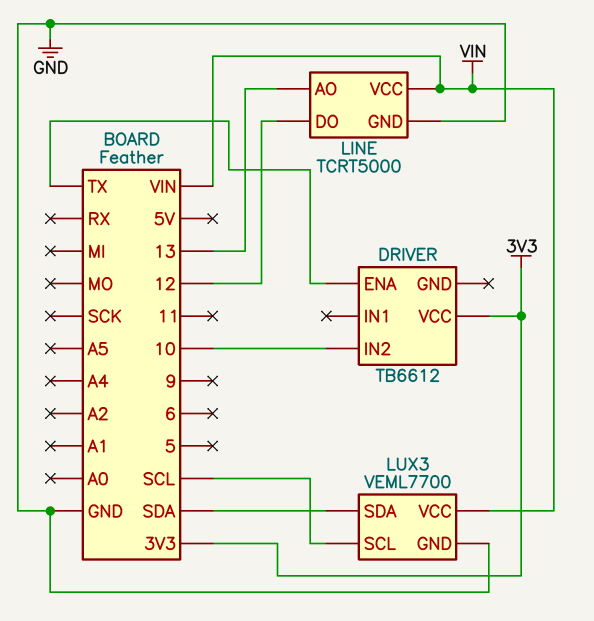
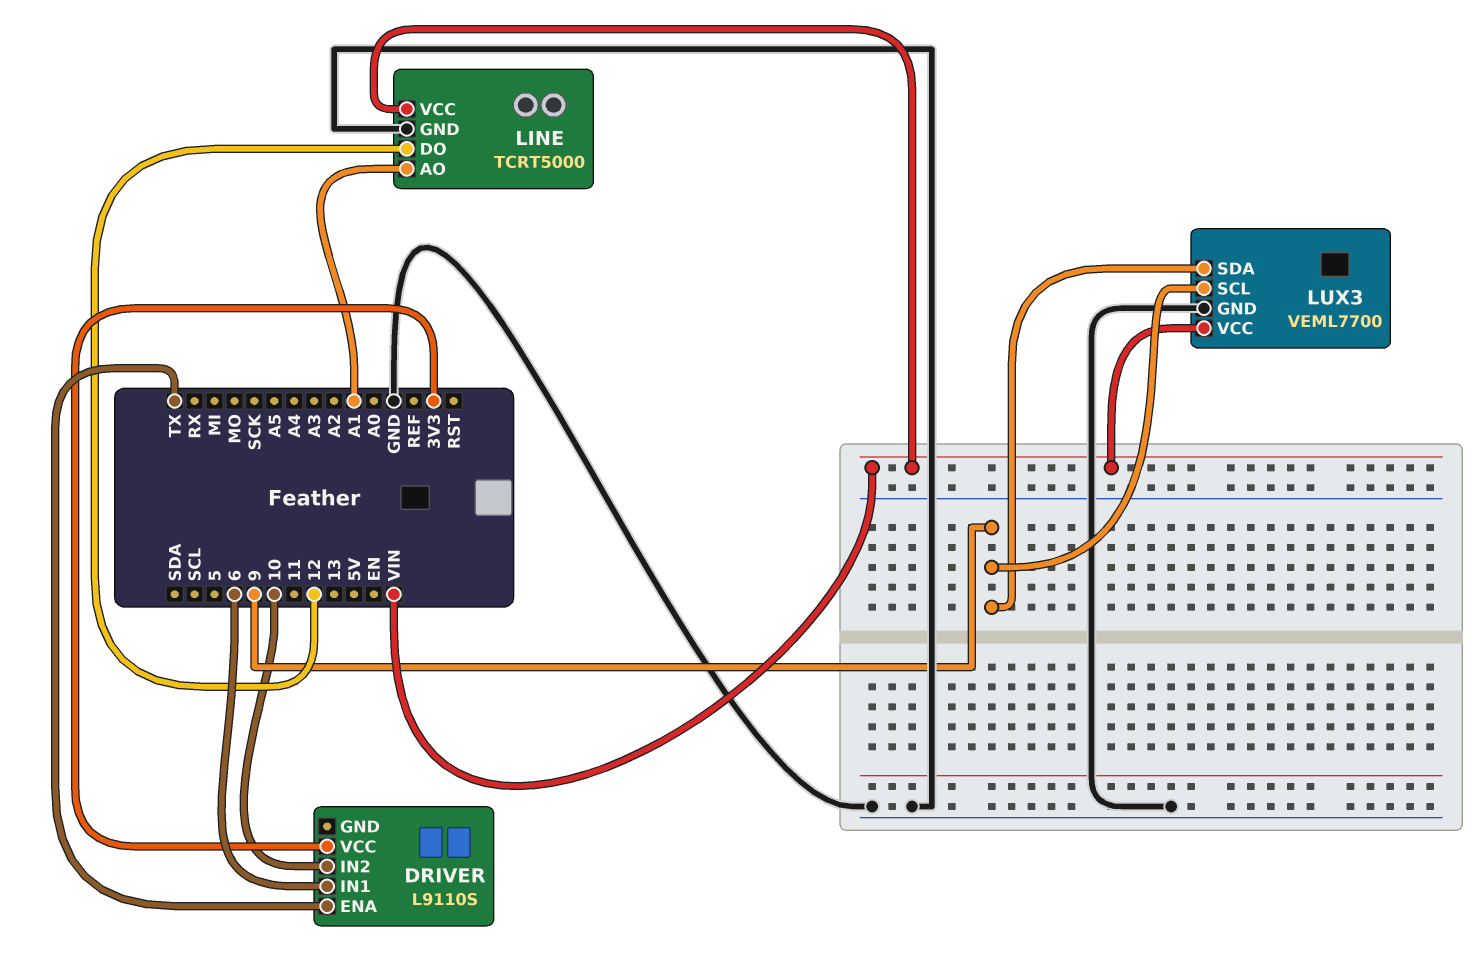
DRIVER: TB6612 -> L9110S
DRIVER pin IN1: none -> 6
LINE pin AO: 13 -> A1
LUX3 pin SCL: SCL -> 9
LUX3 pin SDA: SDA -> 9

